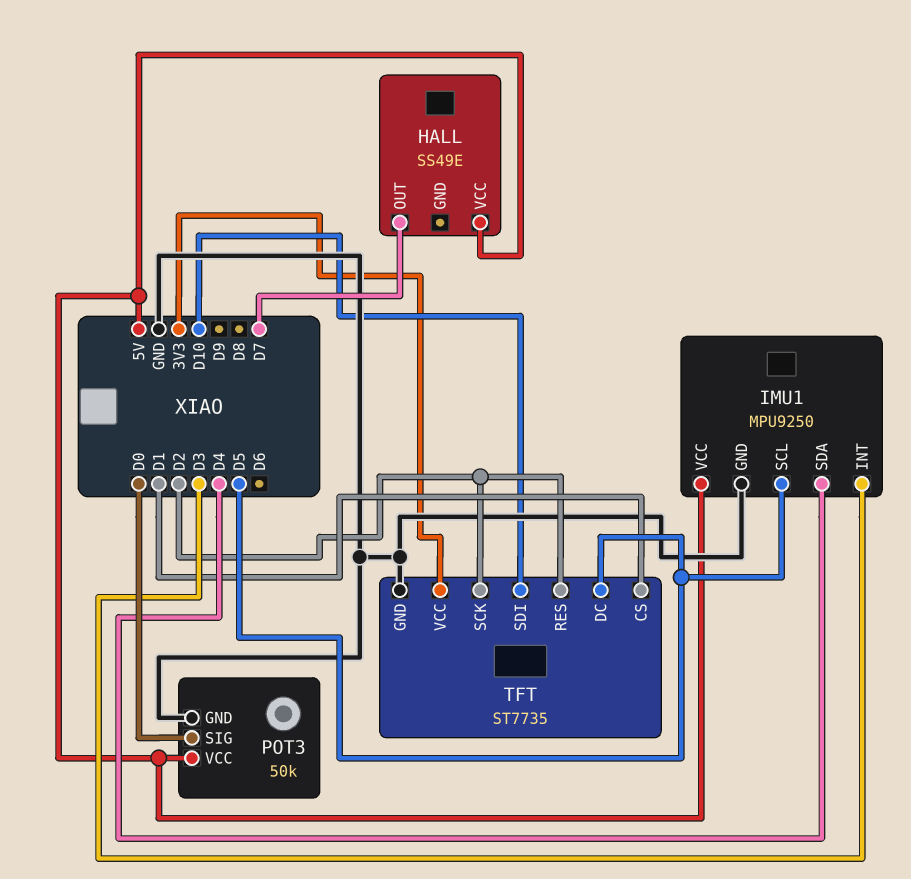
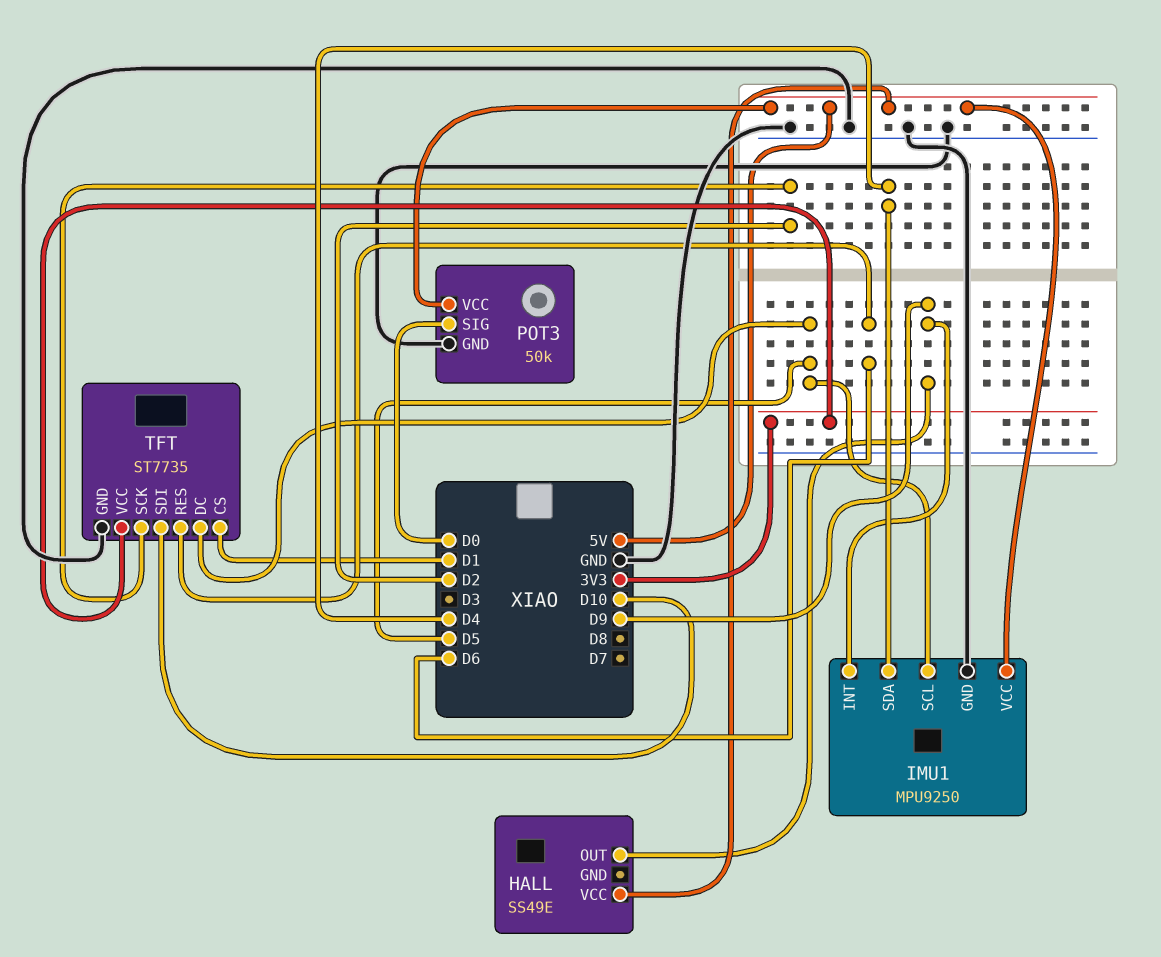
HALL pin OUT: D7 -> D9
IMU1 pin INT: D3 -> D9
TFT pin RES: D2 -> D6

